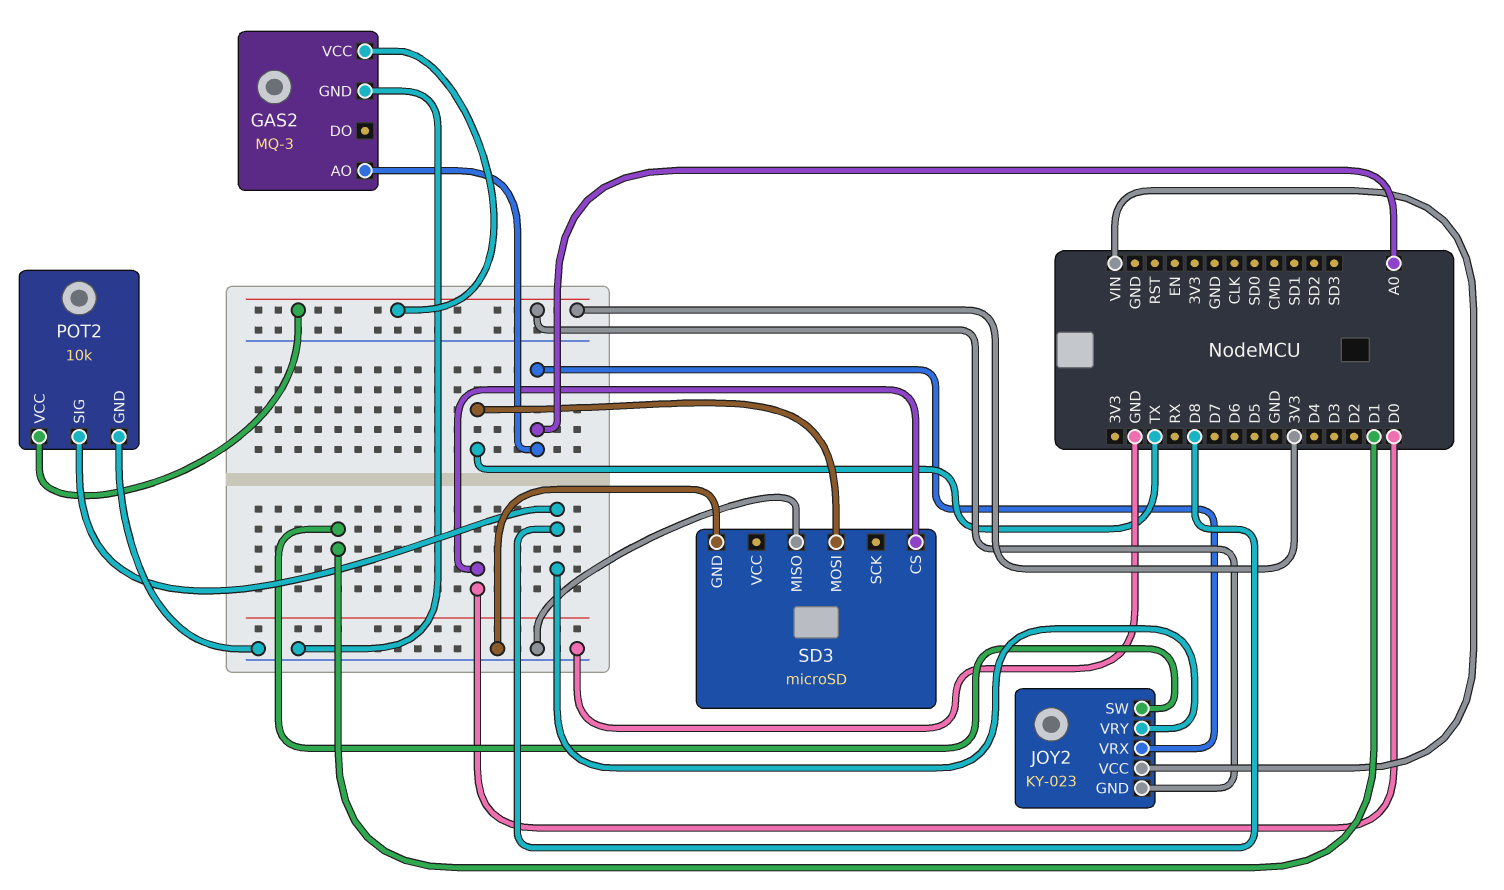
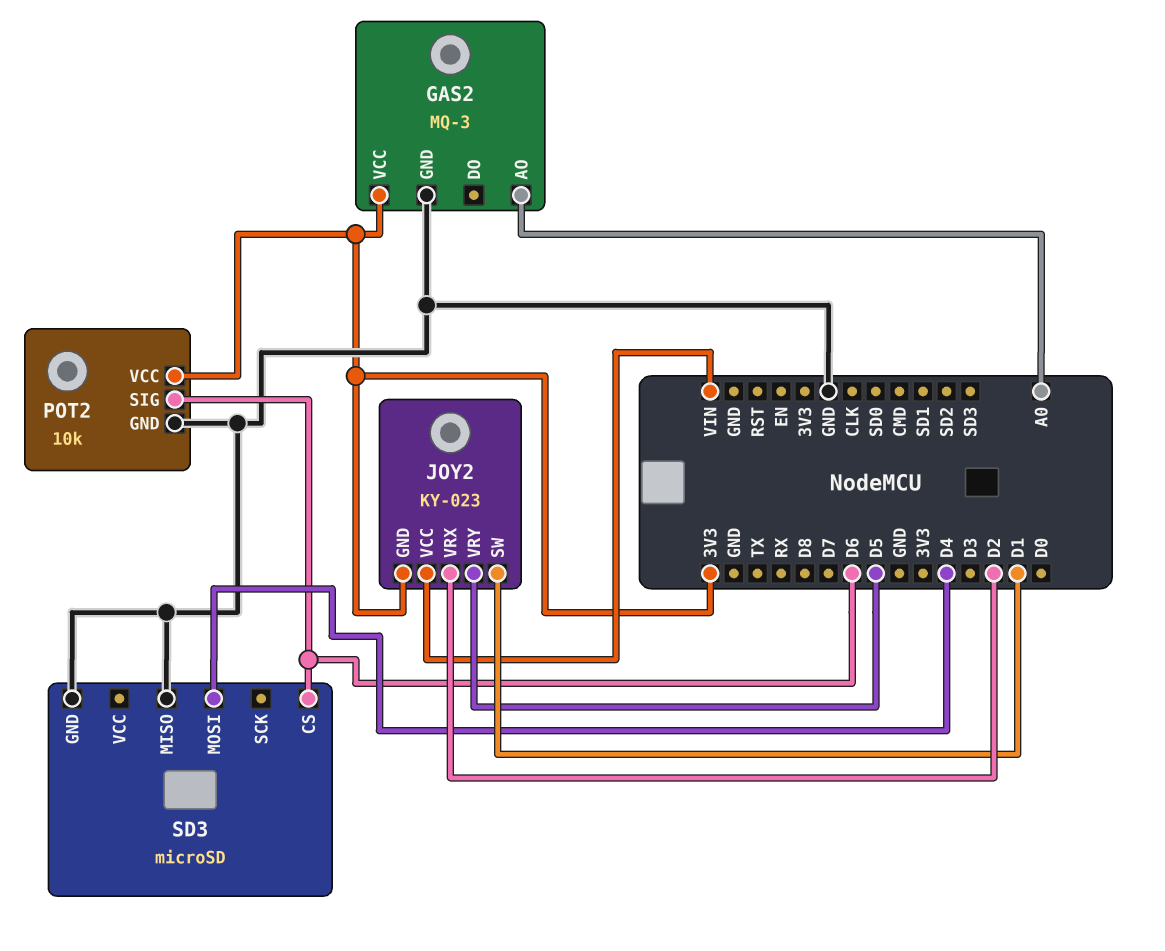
JOY2 pin VRX: A0 -> D2
JOY2 pin VRY: D8 -> D5
POT2 pin SIG: D8 -> D6
SD3 pin CS: D0 -> D6
SD3 pin MOSI: TX -> D4

